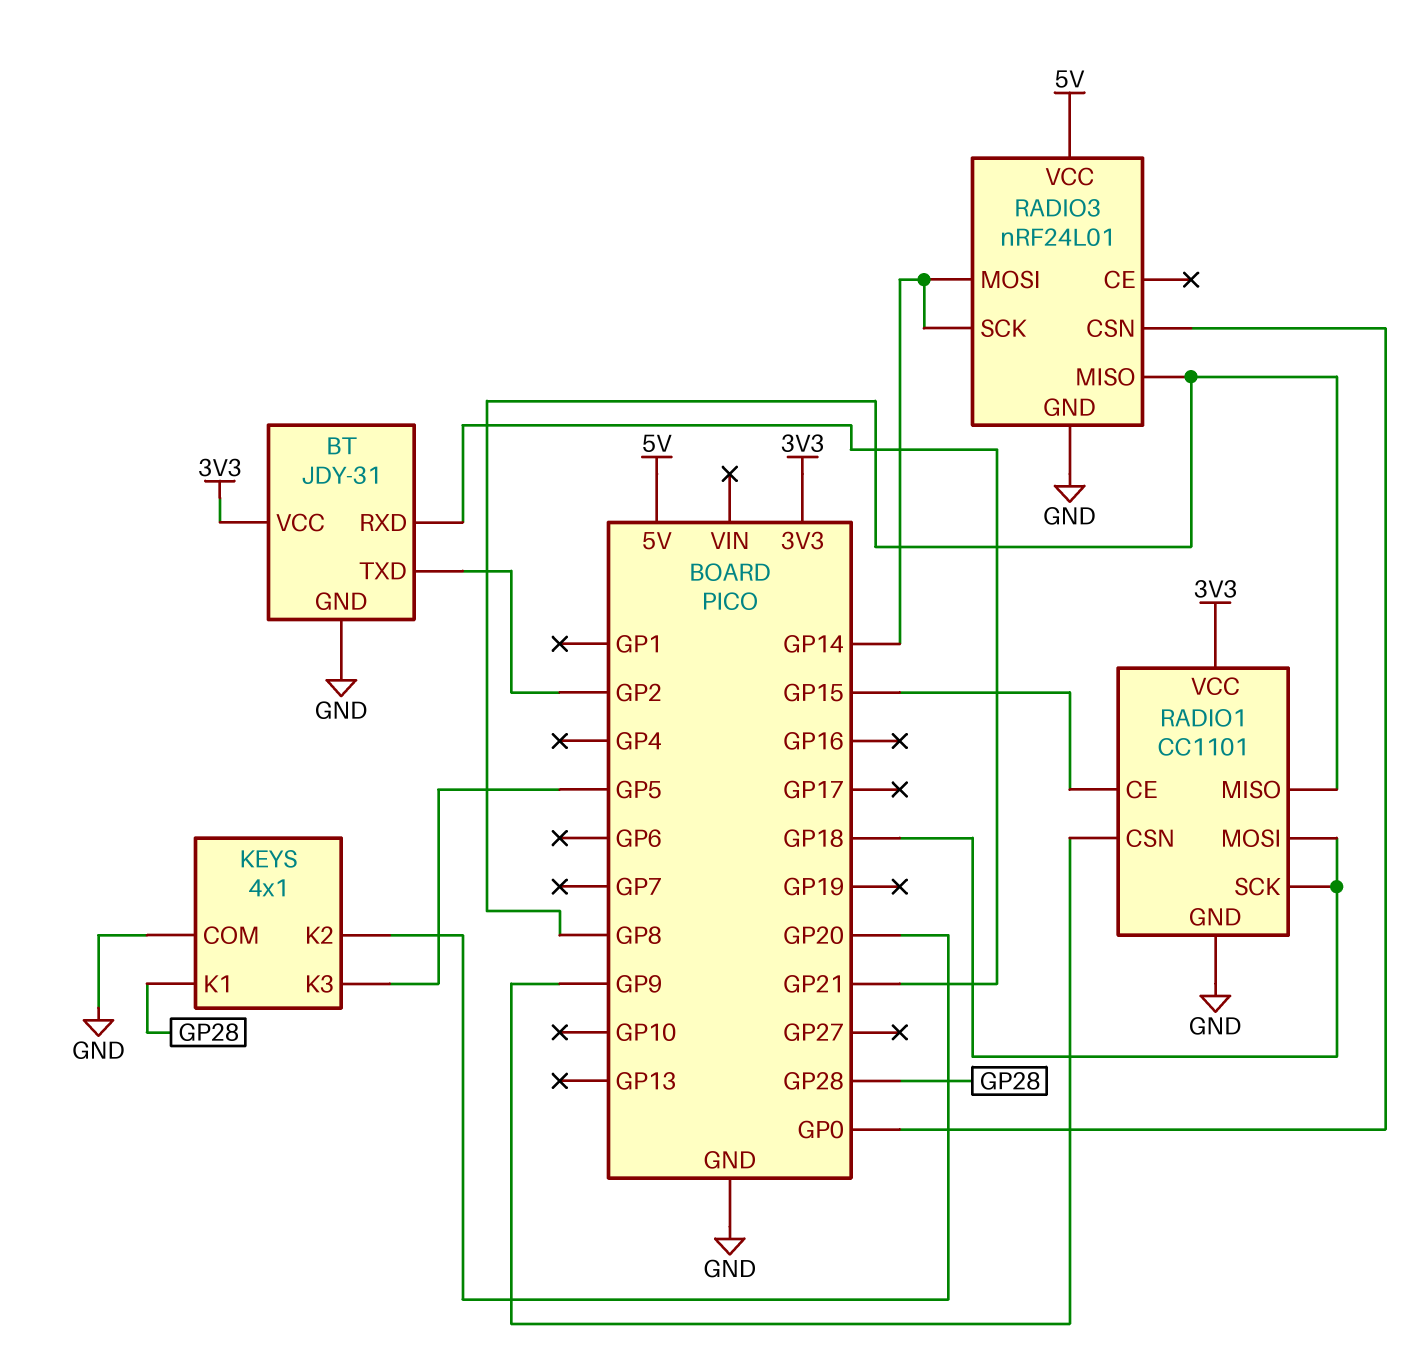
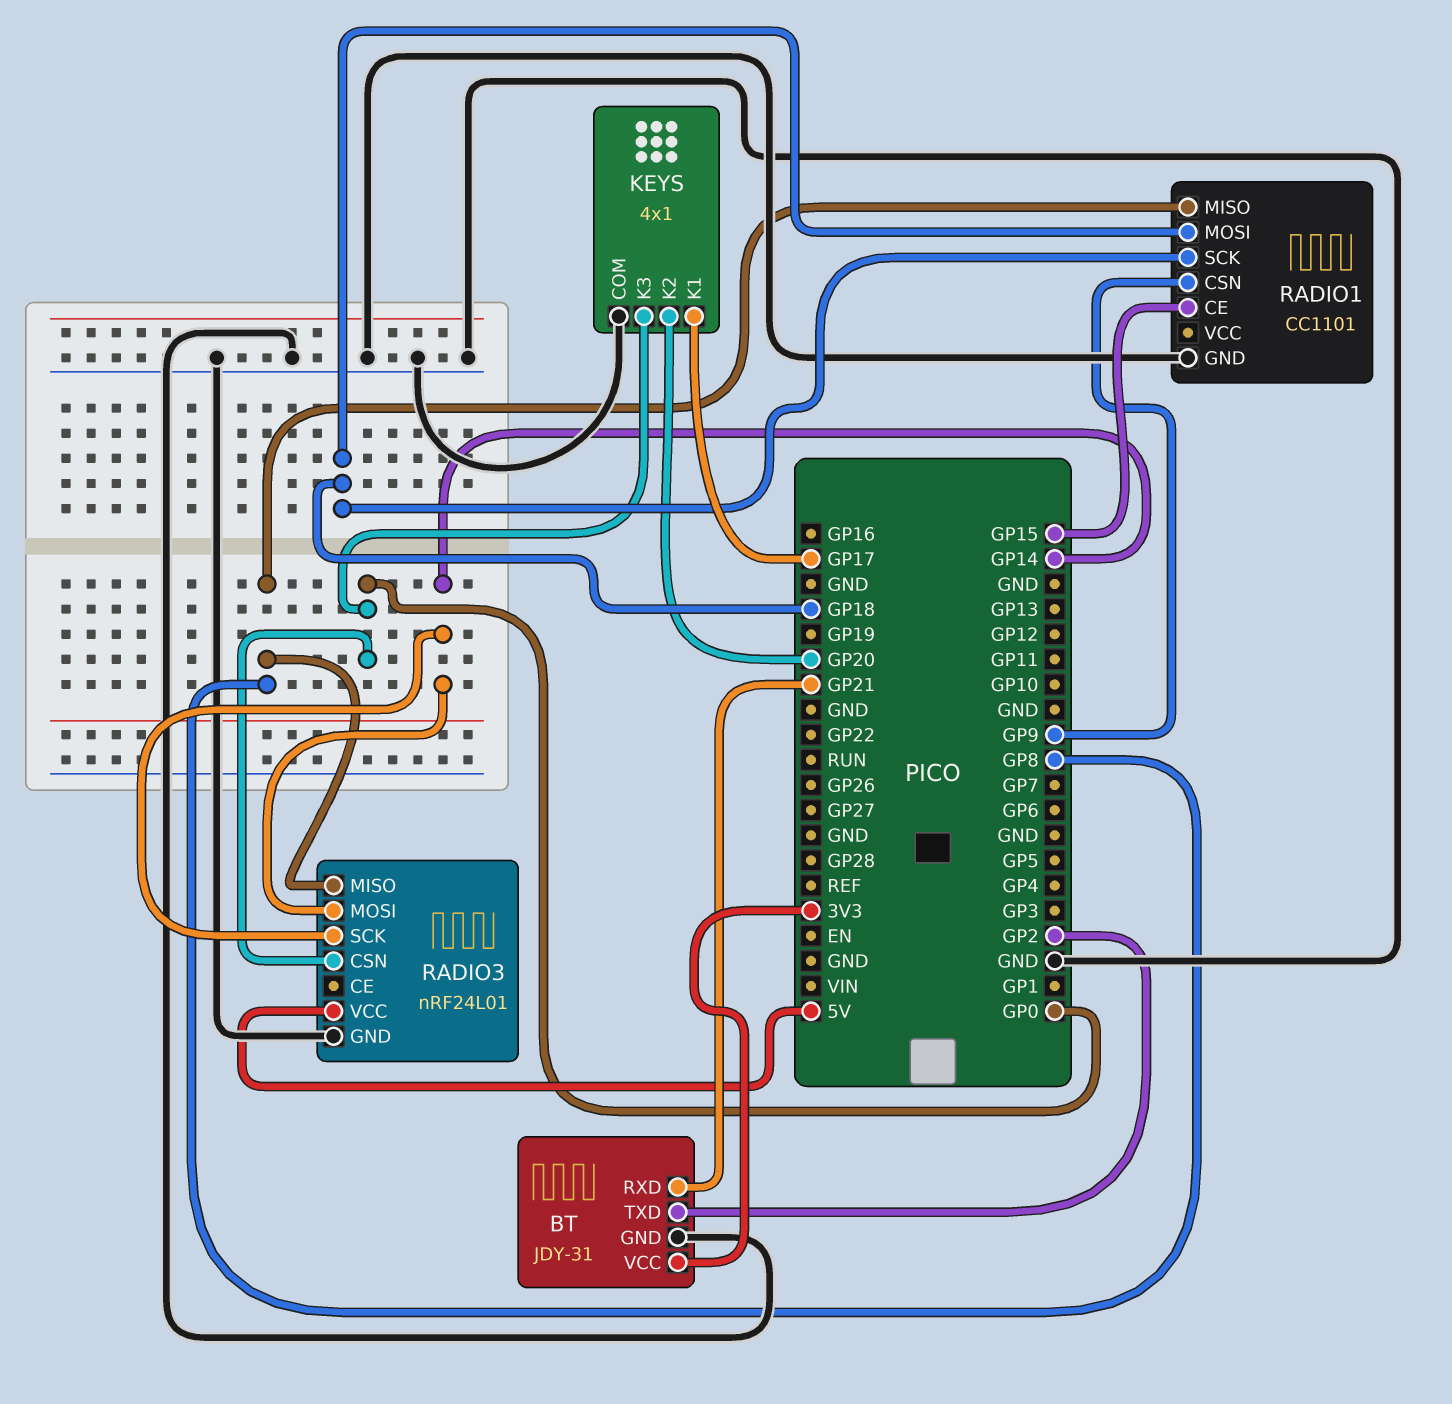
KEYS pin K1: GP28 -> GP17
KEYS pin K3: GP5 -> GP0
RADIO1 pin VCC: 3V3 -> none

